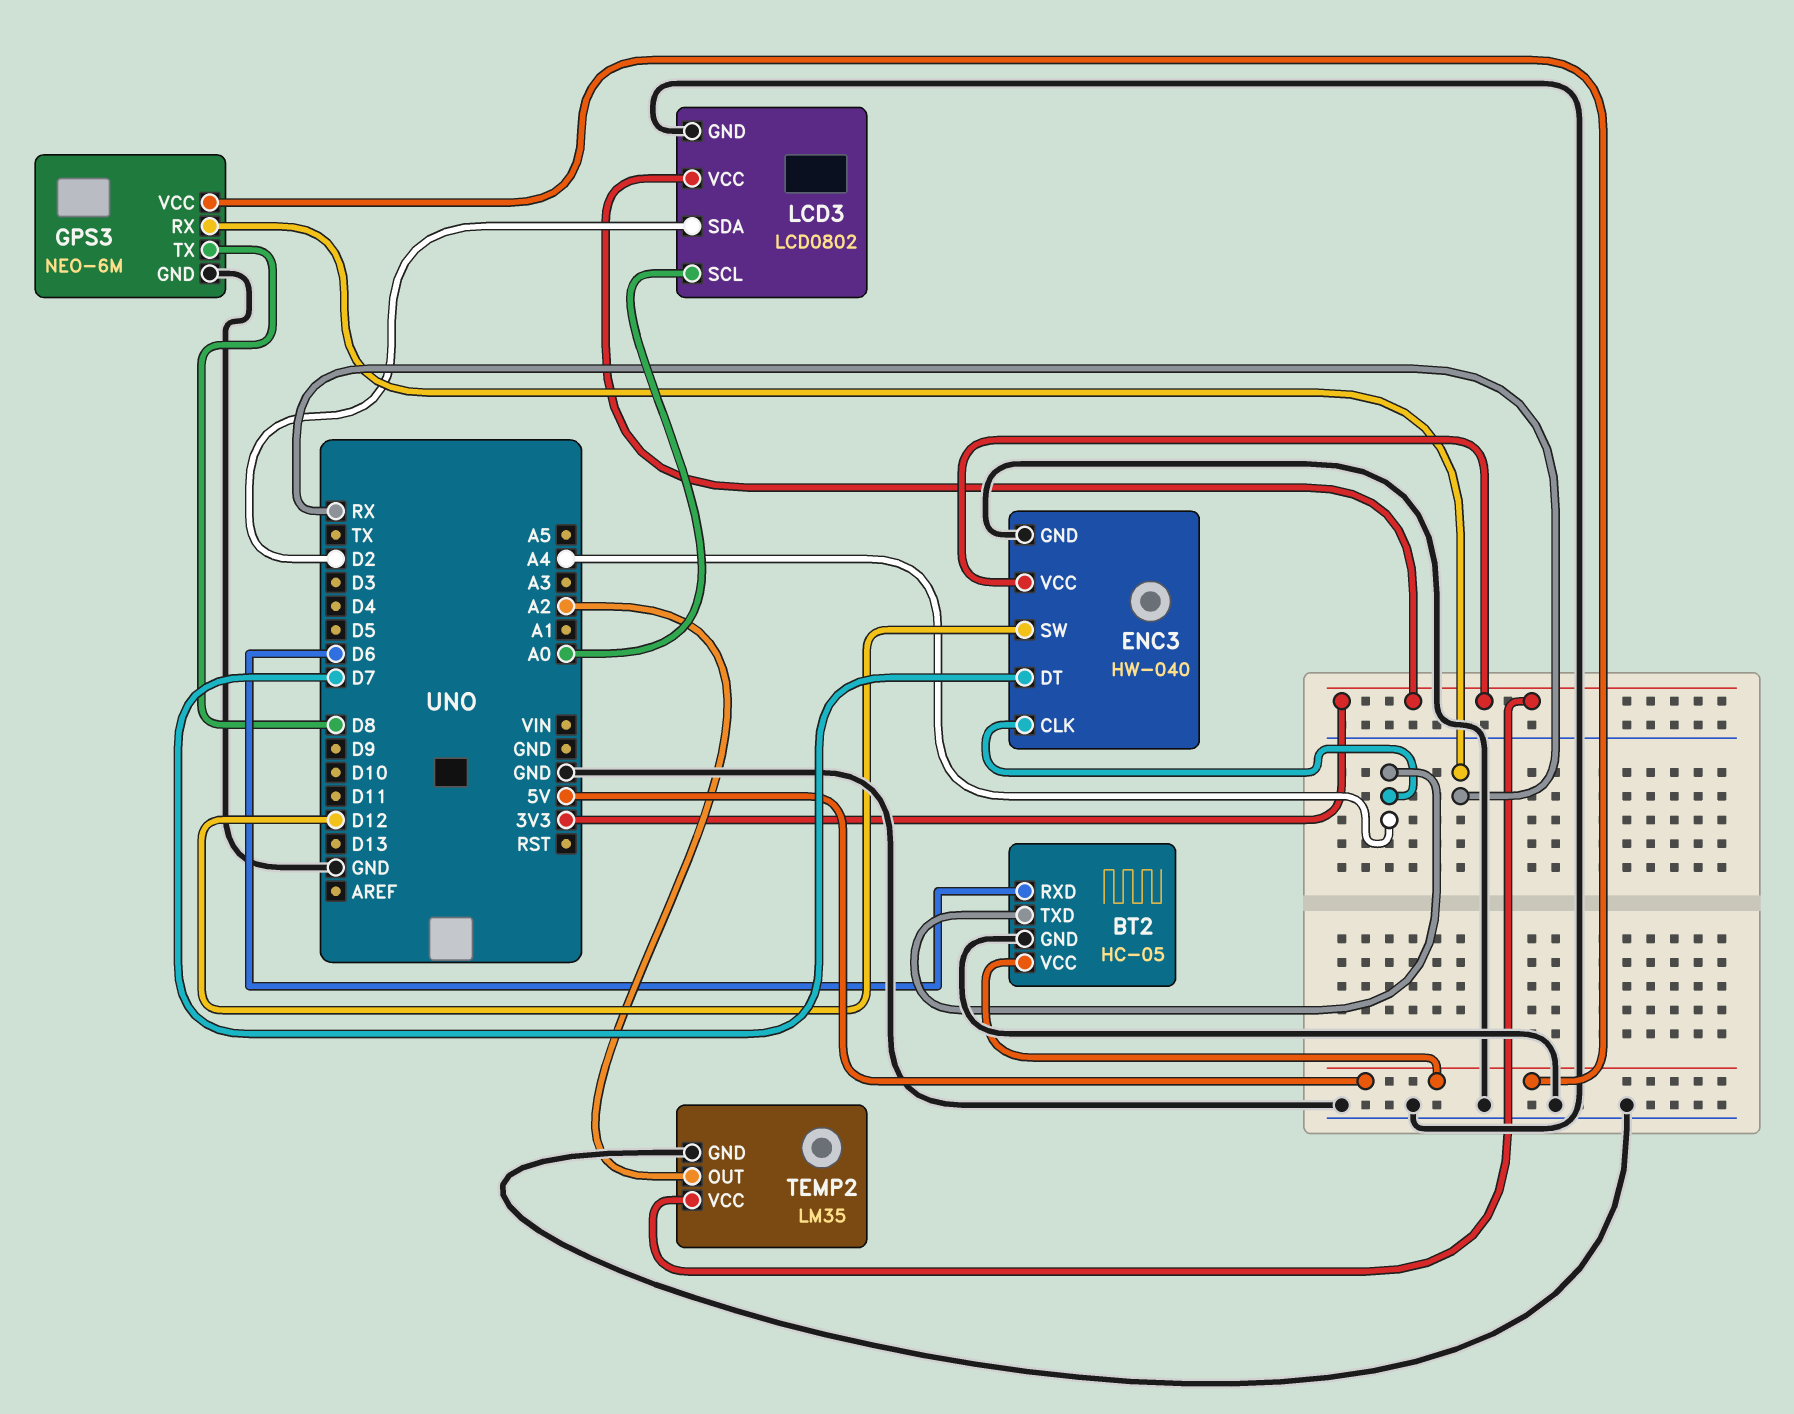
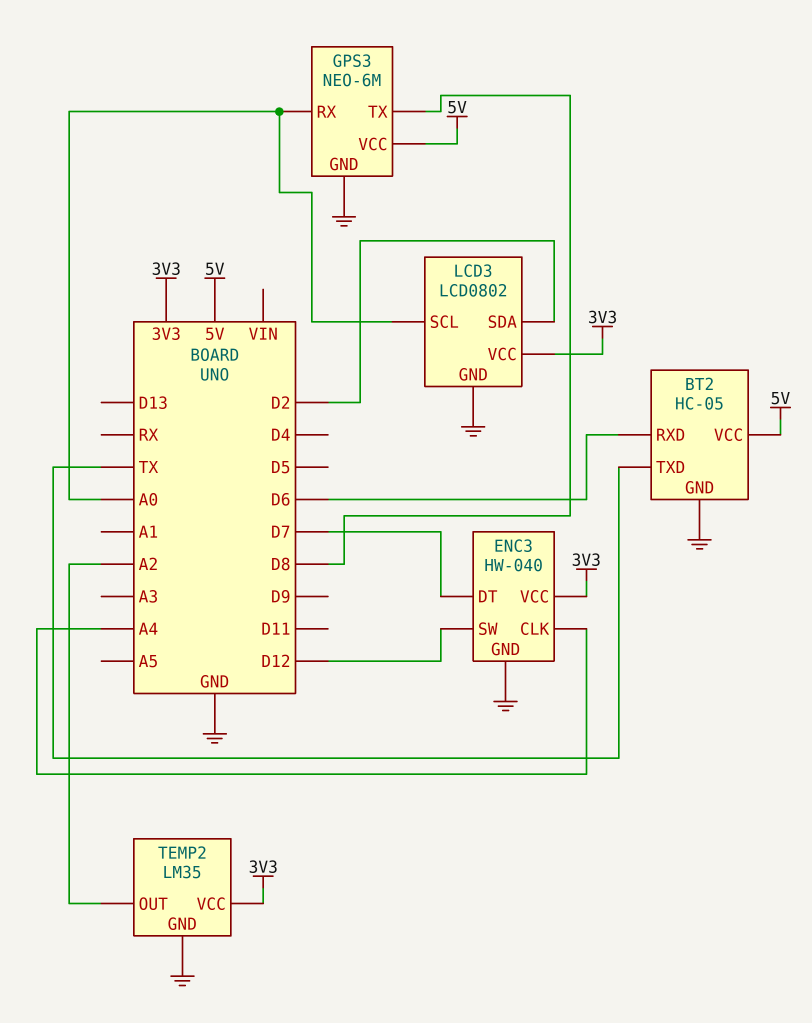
BT2 pin TXD: A4 -> TX
GPS3 pin RX: RX -> A0

